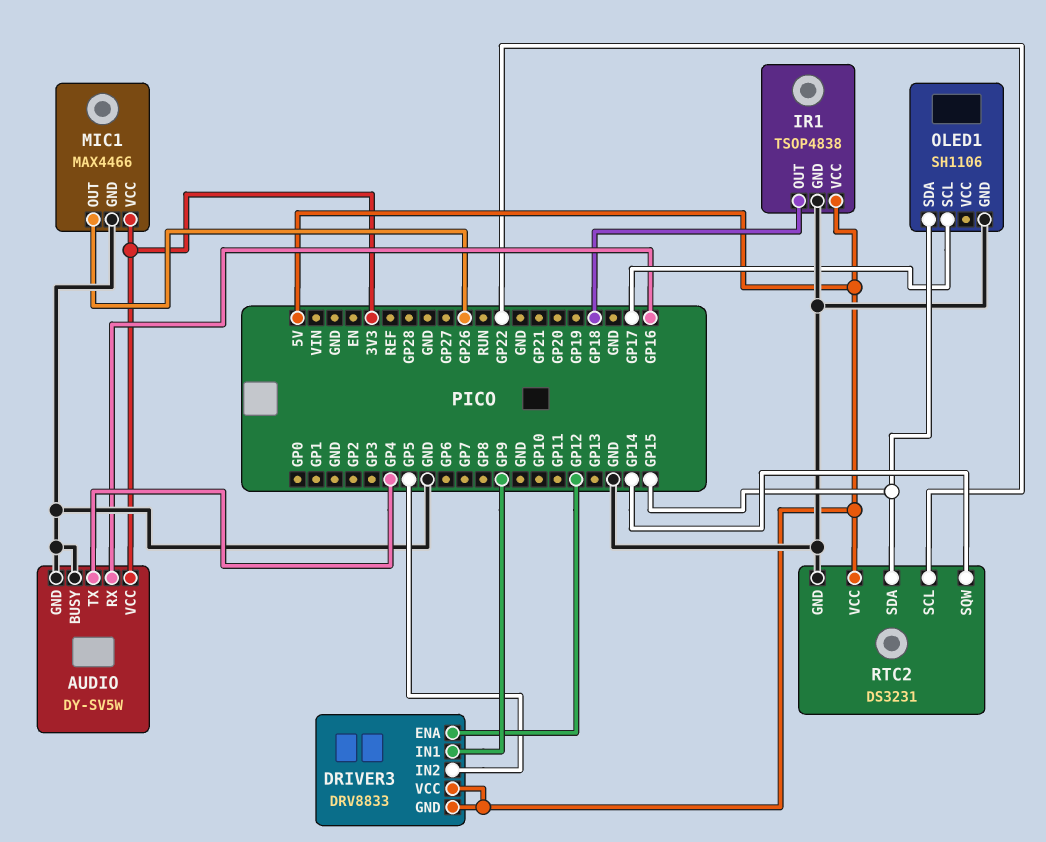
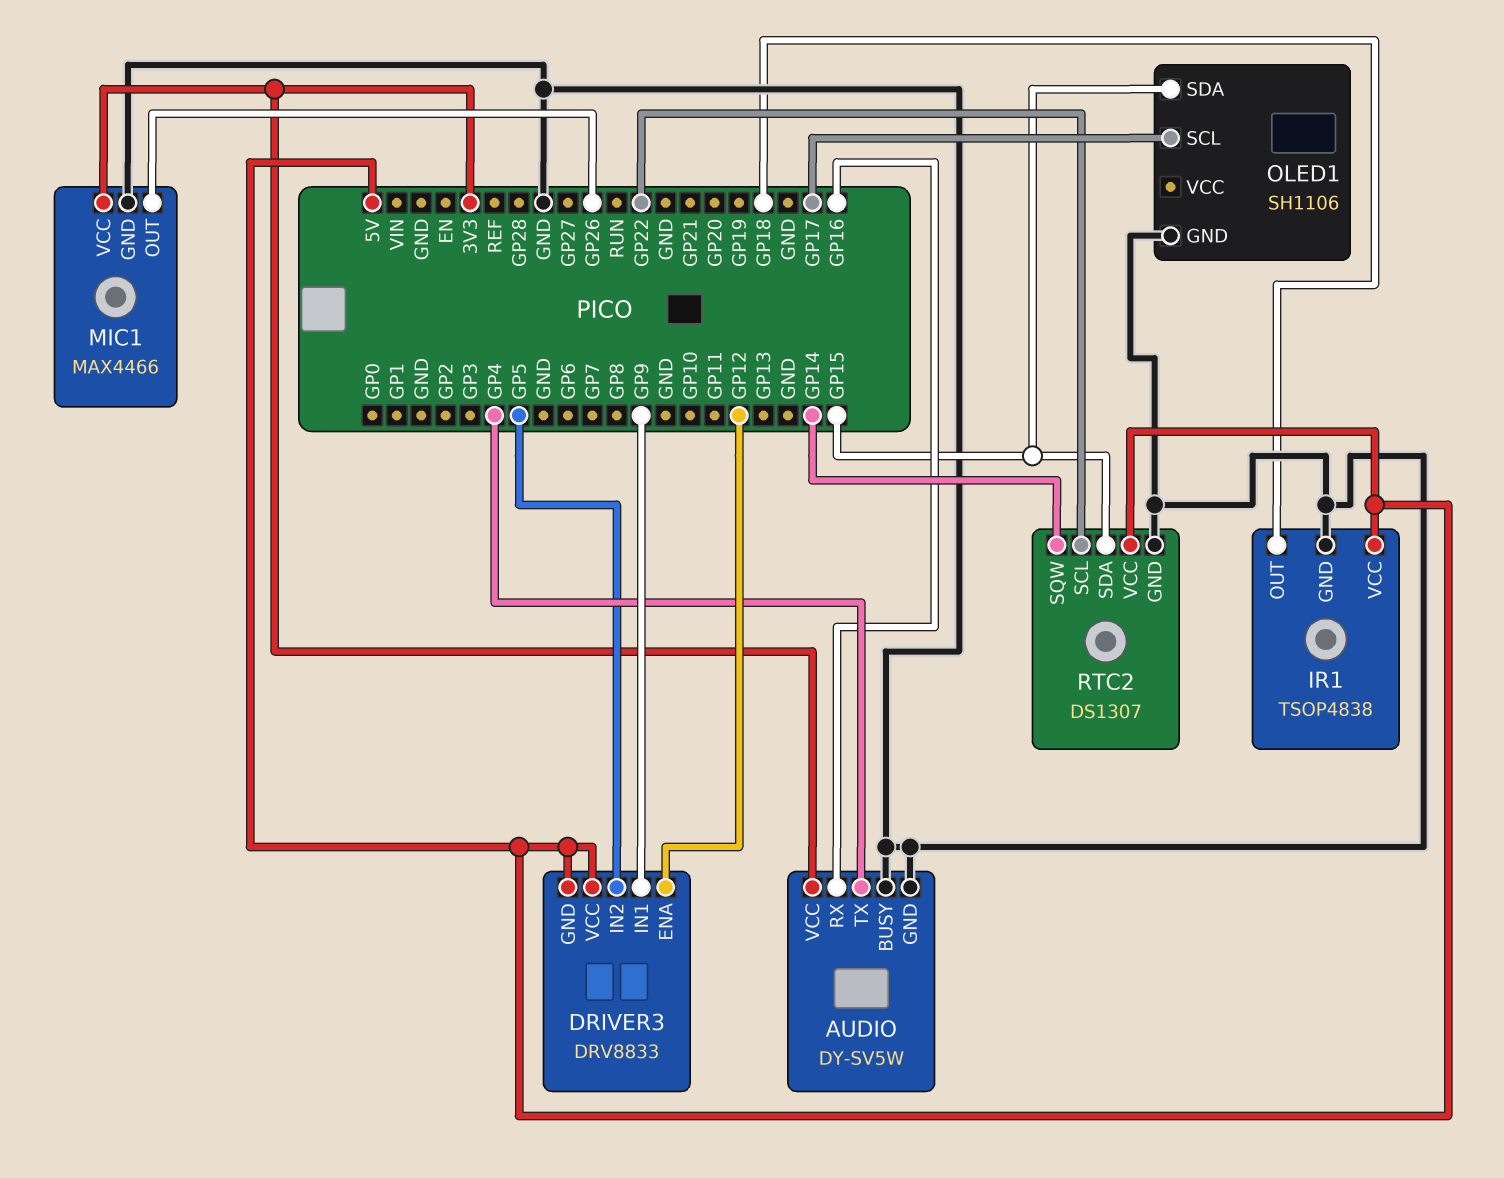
RTC2: DS3231 -> DS1307

